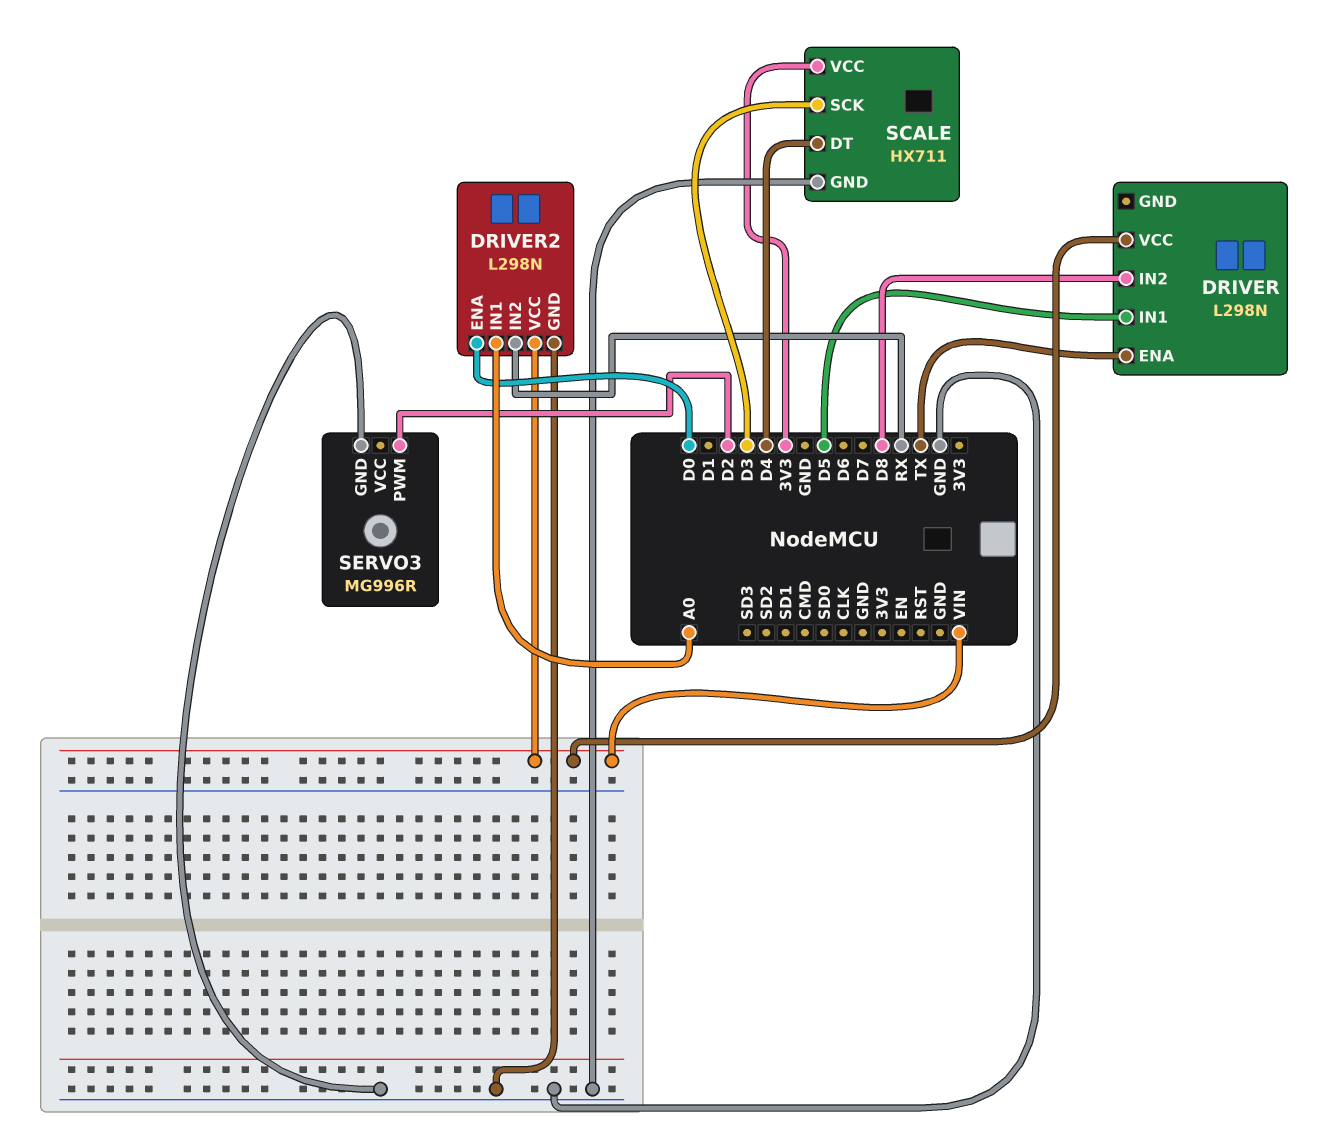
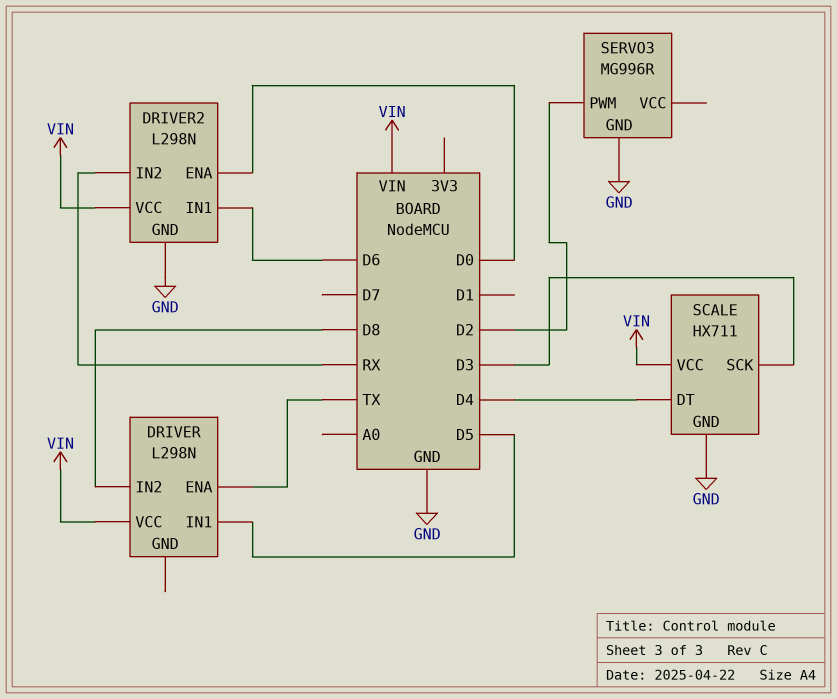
DRIVER2 pin IN1: A0 -> D6
SCALE pin VCC: 3V3 -> VIN

